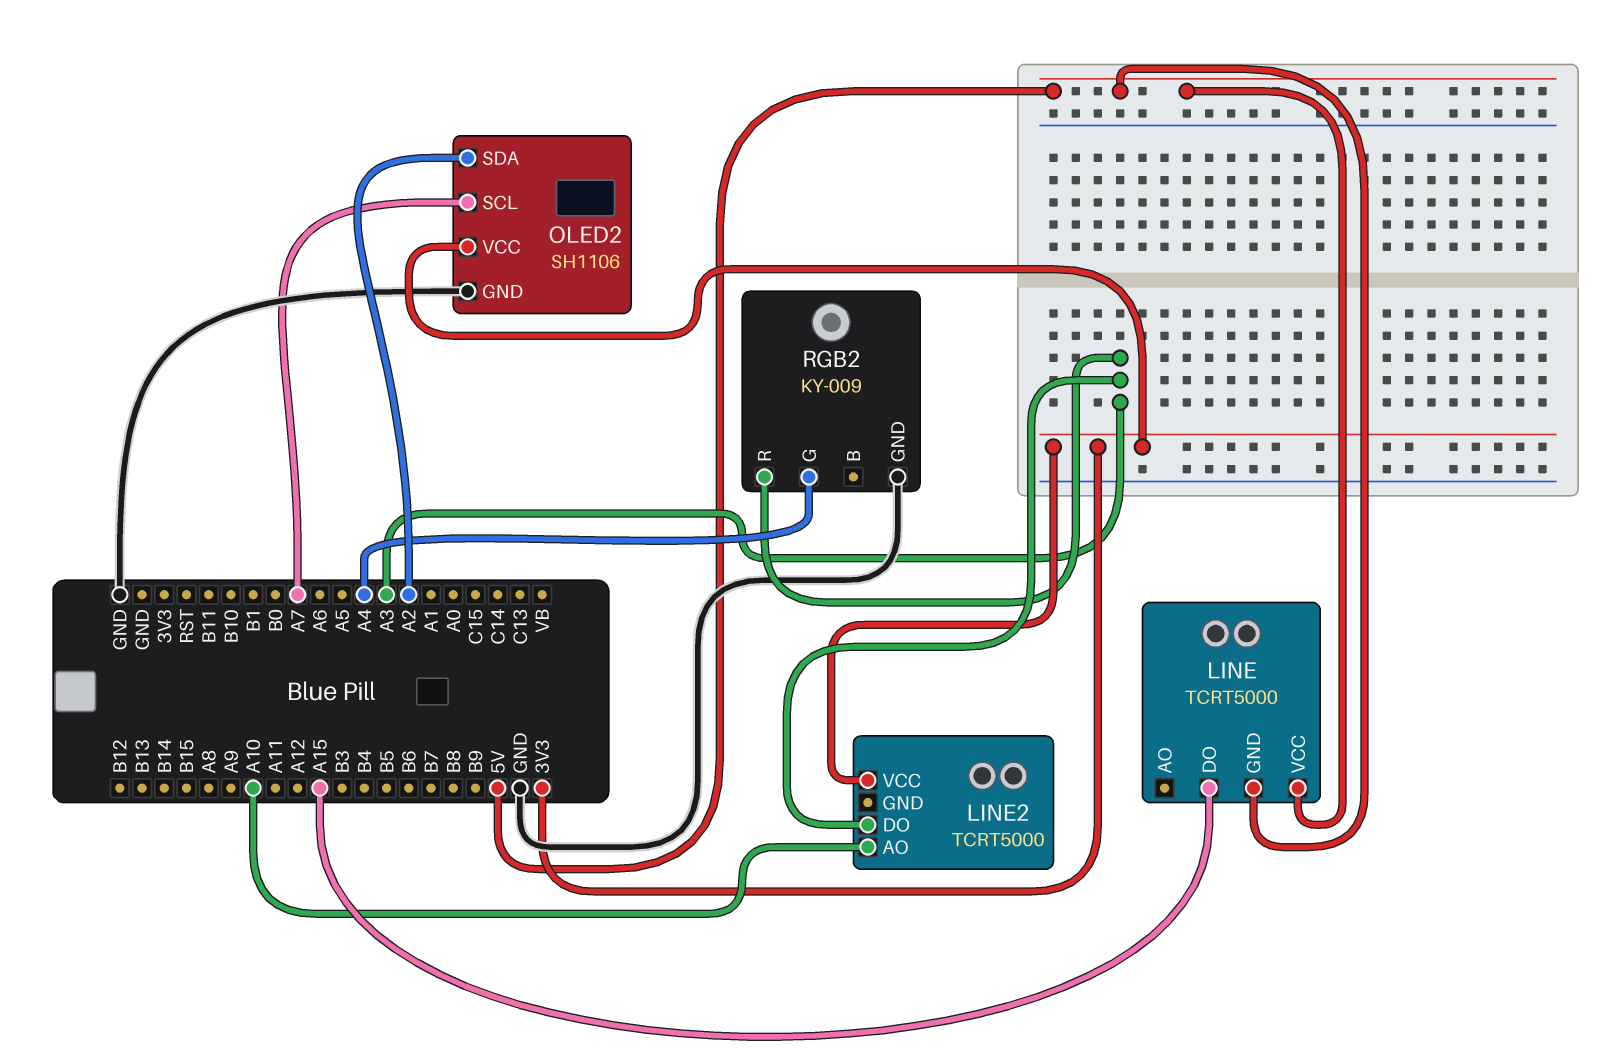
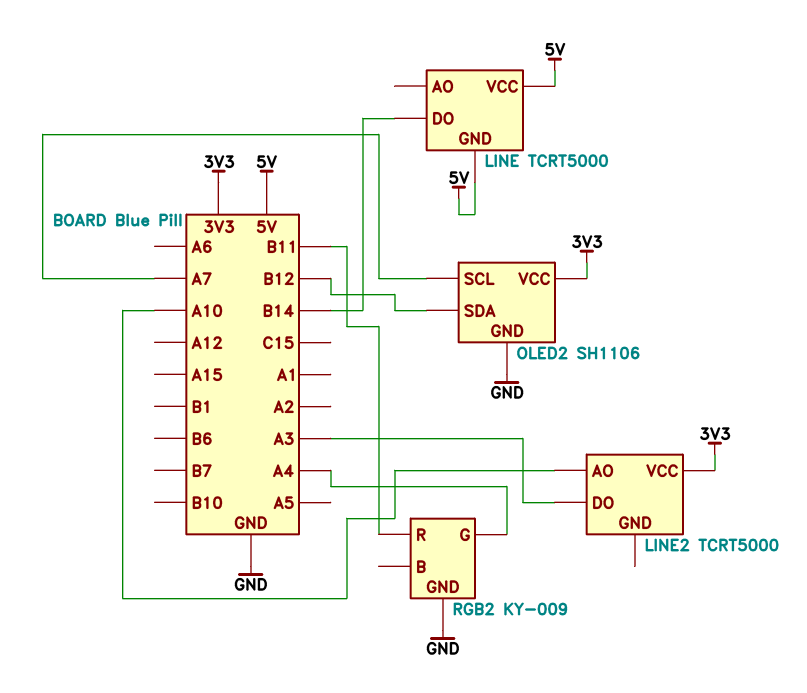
LINE pin DO: A15 -> B14
OLED2 pin SDA: A2 -> B12
RGB2 pin R: A3 -> B11

